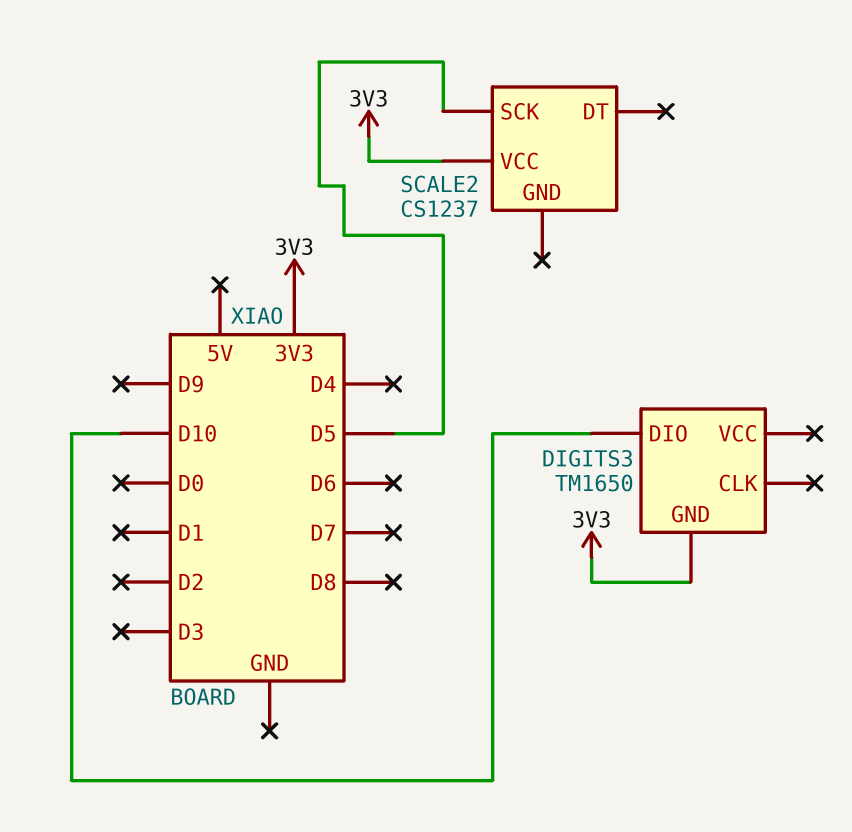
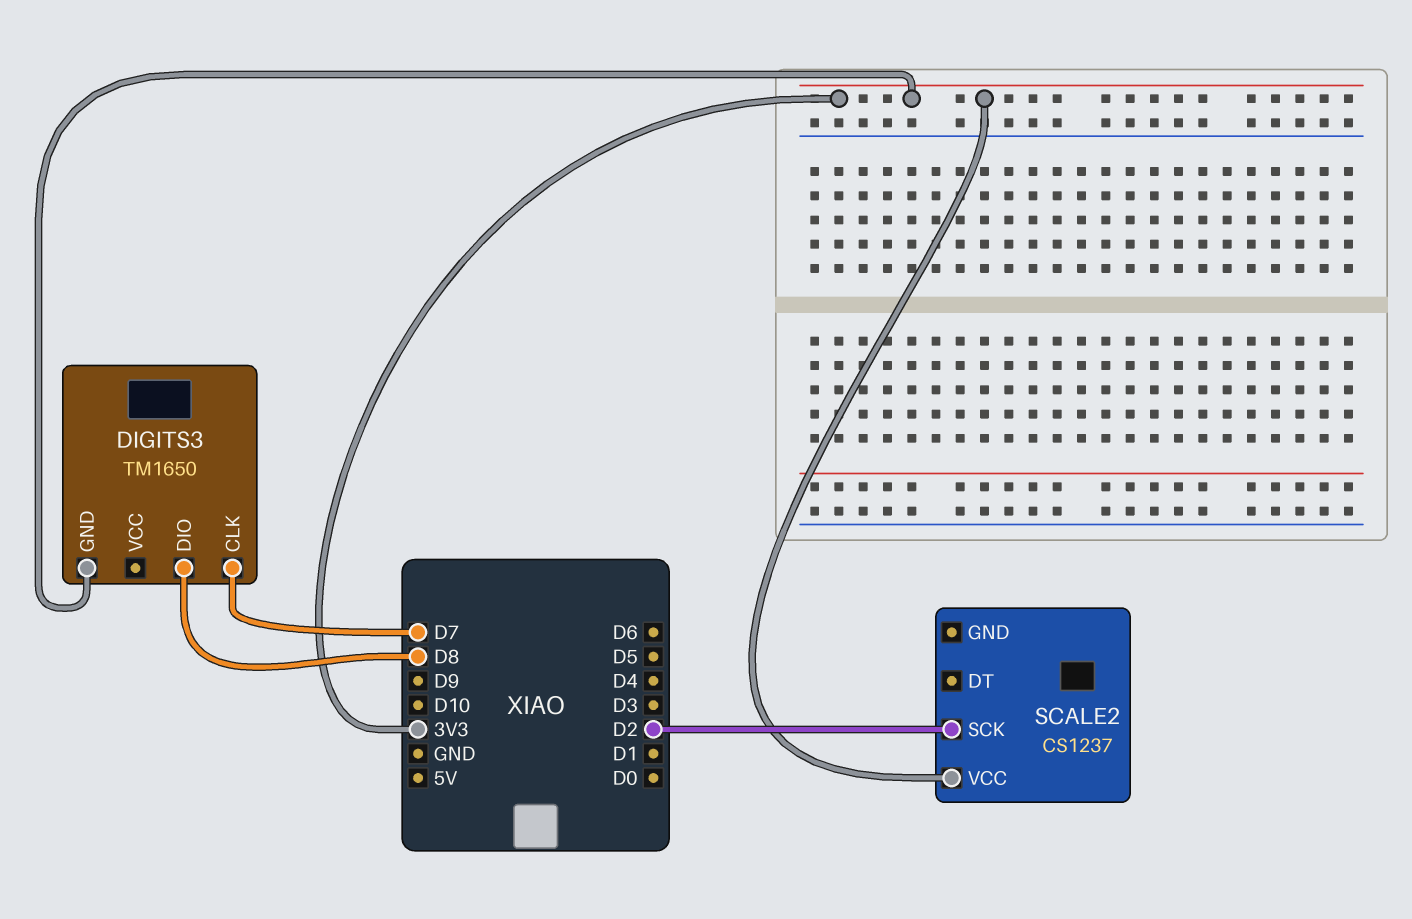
DIGITS3 pin CLK: none -> D7
DIGITS3 pin DIO: D10 -> D8
SCALE2 pin SCK: D5 -> D2

